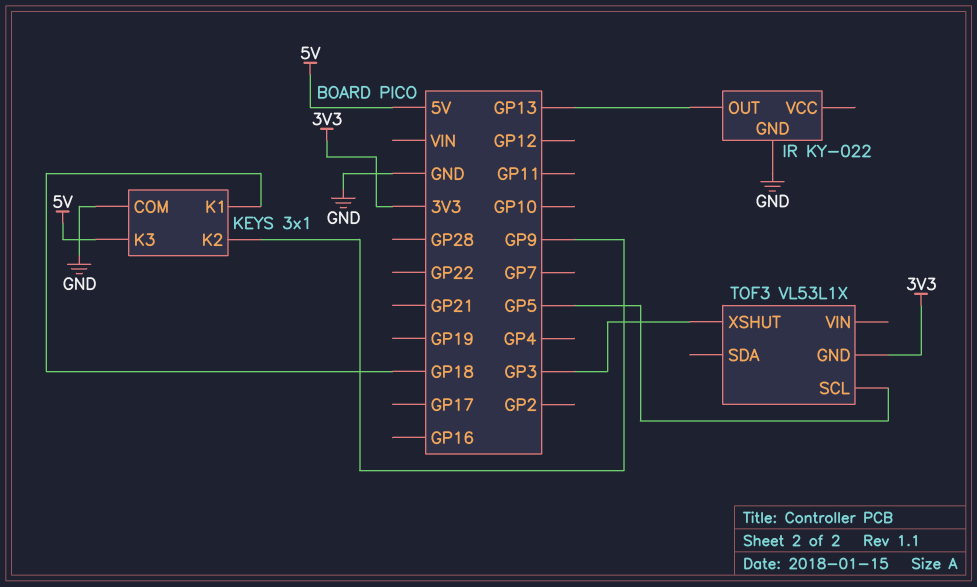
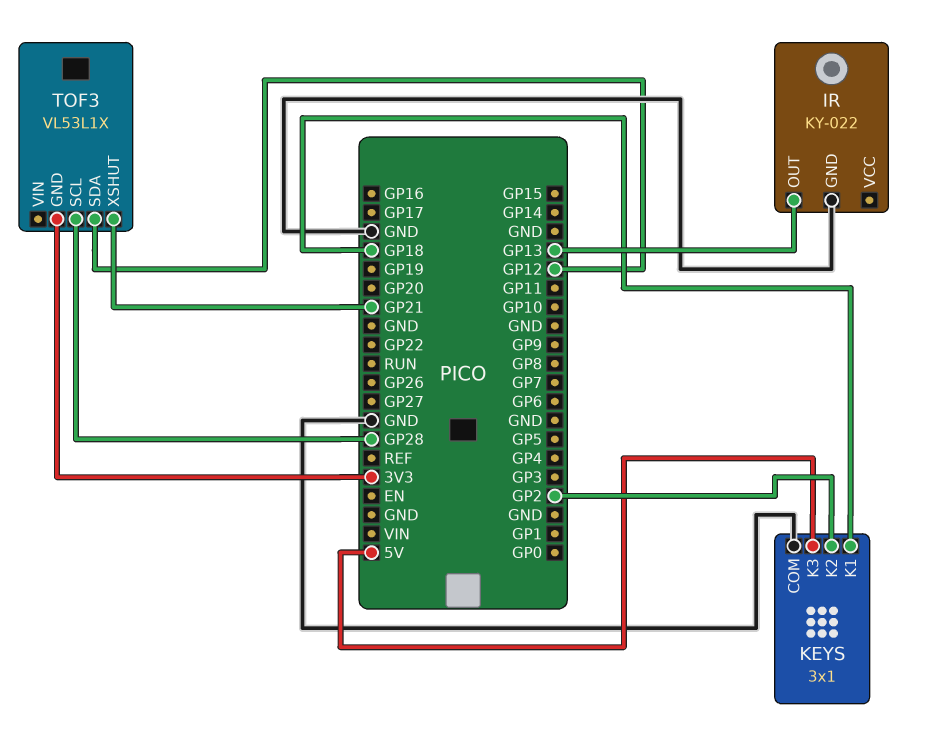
KEYS pin K2: GP9 -> GP2
TOF3 pin SCL: GP5 -> GP28
TOF3 pin SDA: none -> GP12
TOF3 pin XSHUT: GP3 -> GP21

